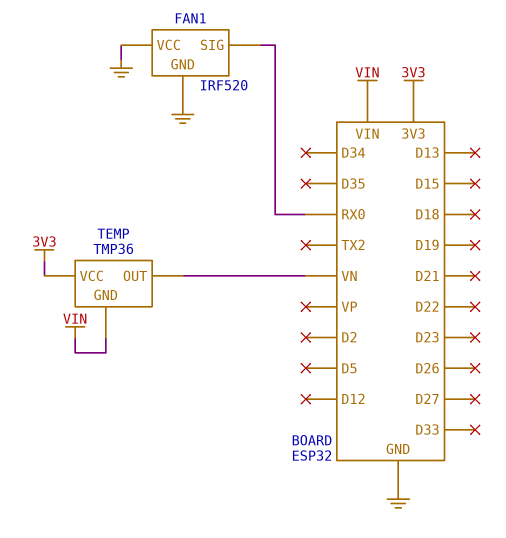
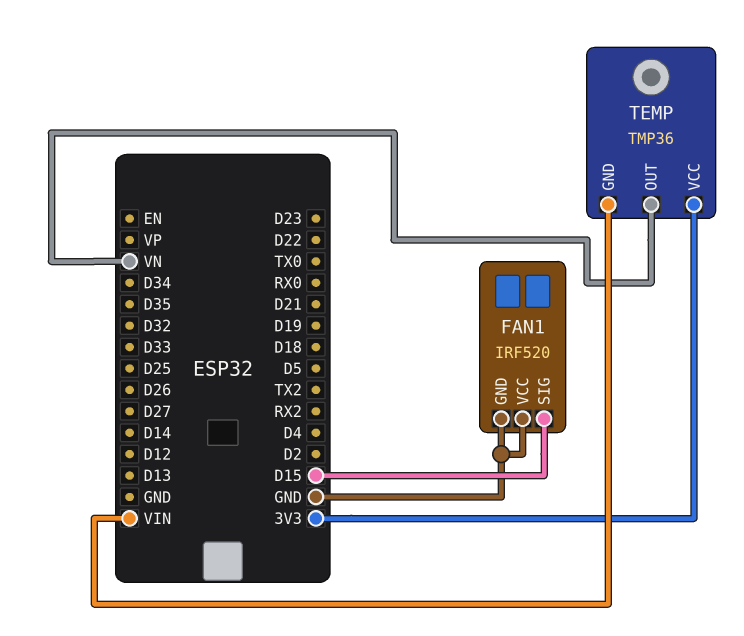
FAN1 pin SIG: RX0 -> D15

